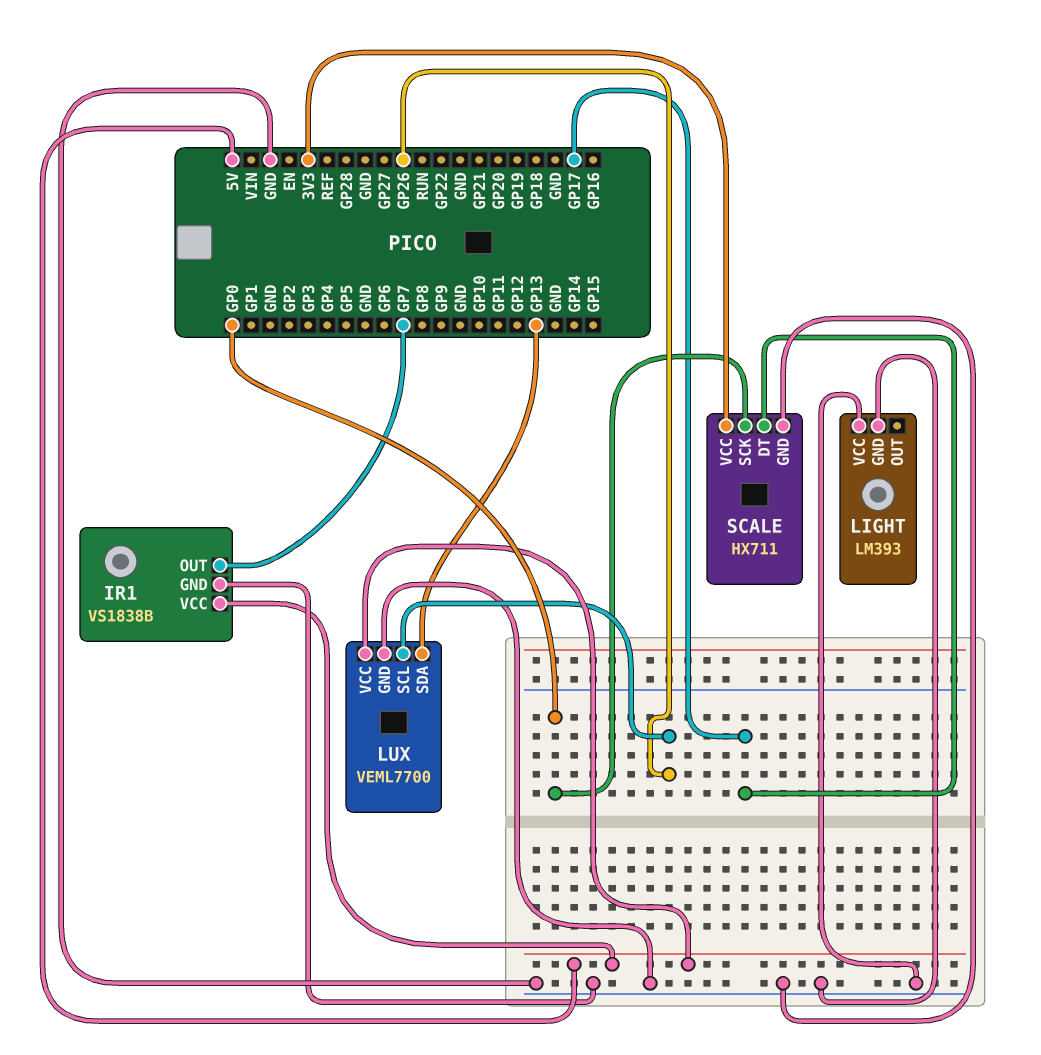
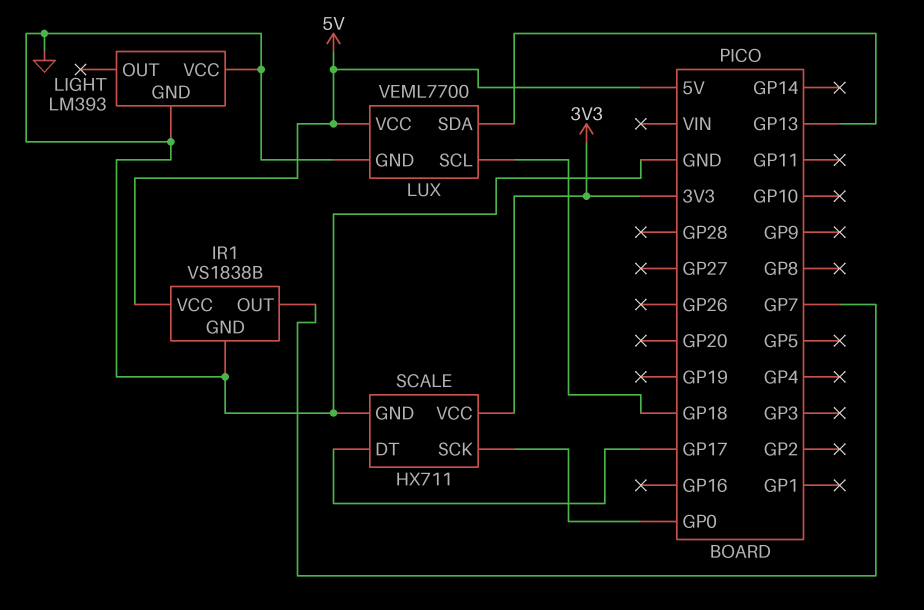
LUX pin SCL: GP26 -> GP18

